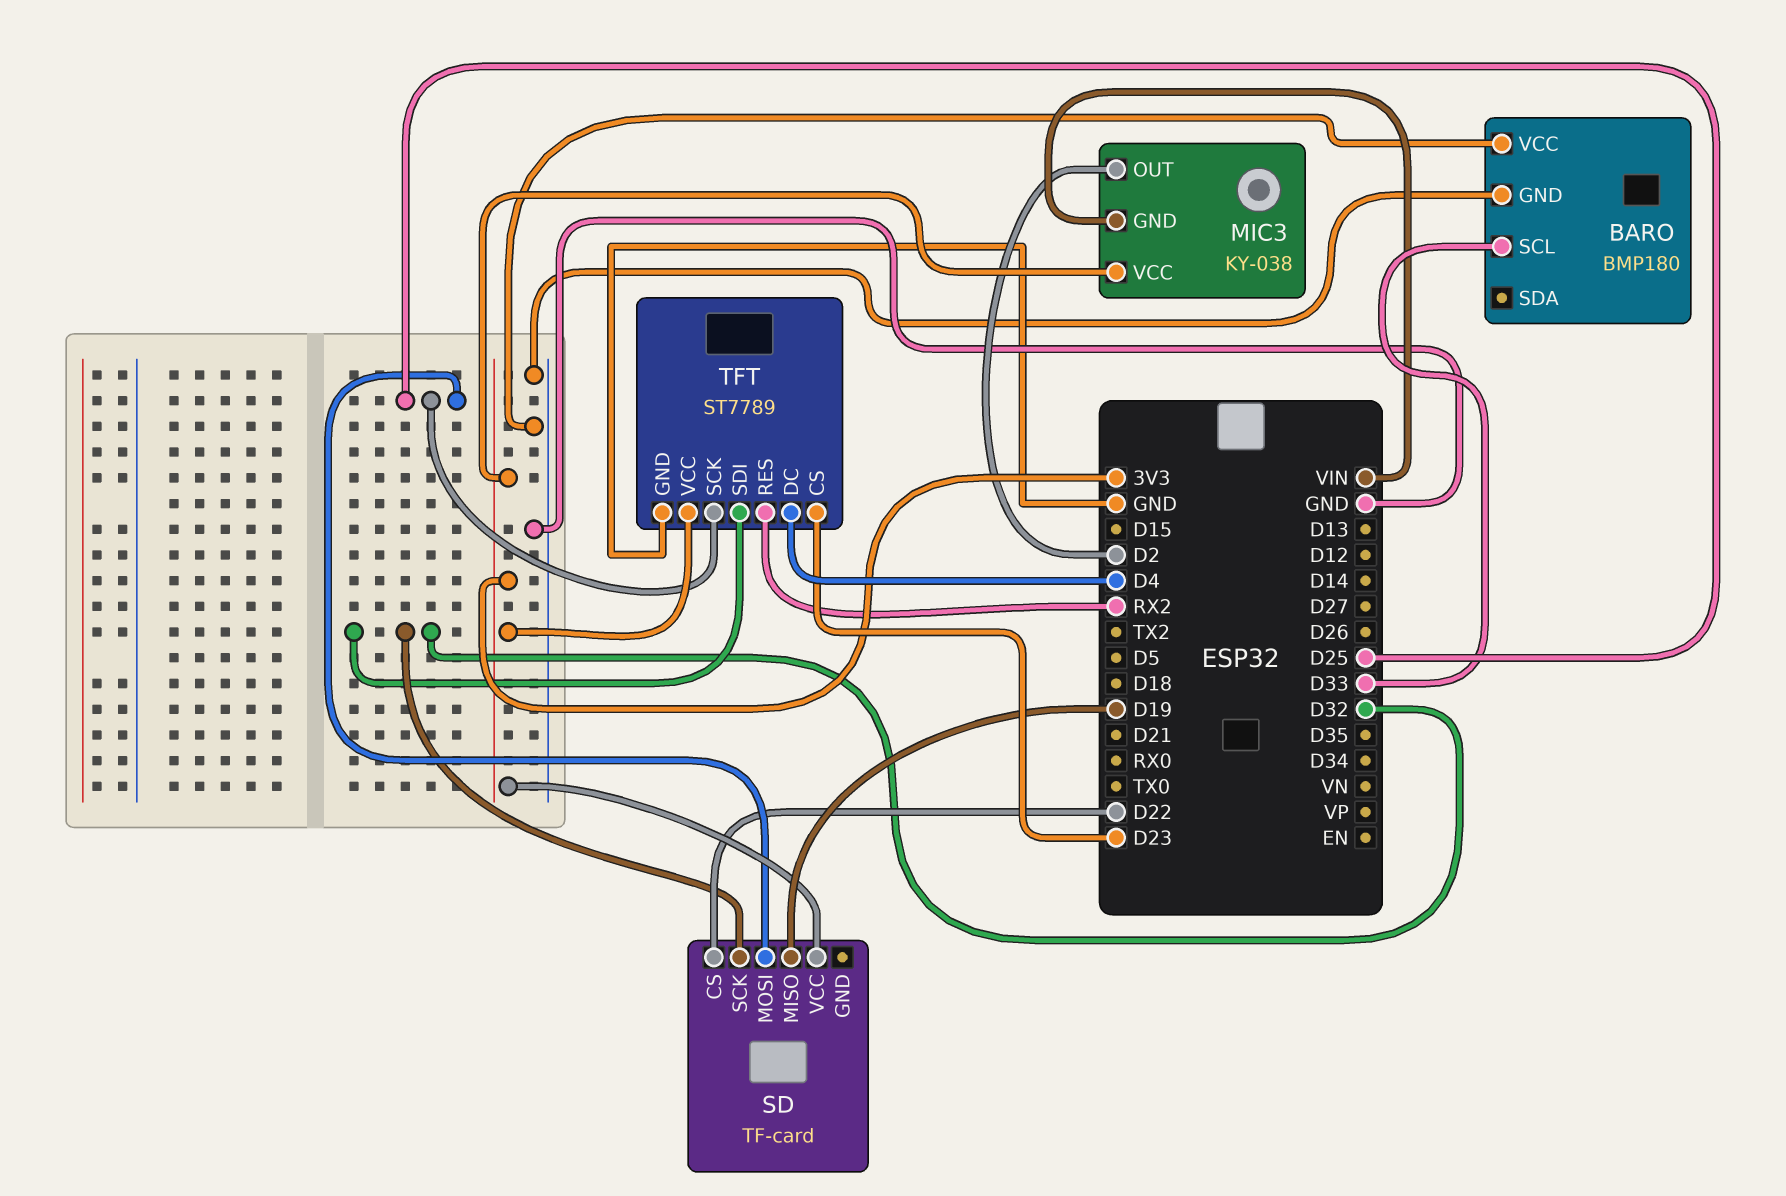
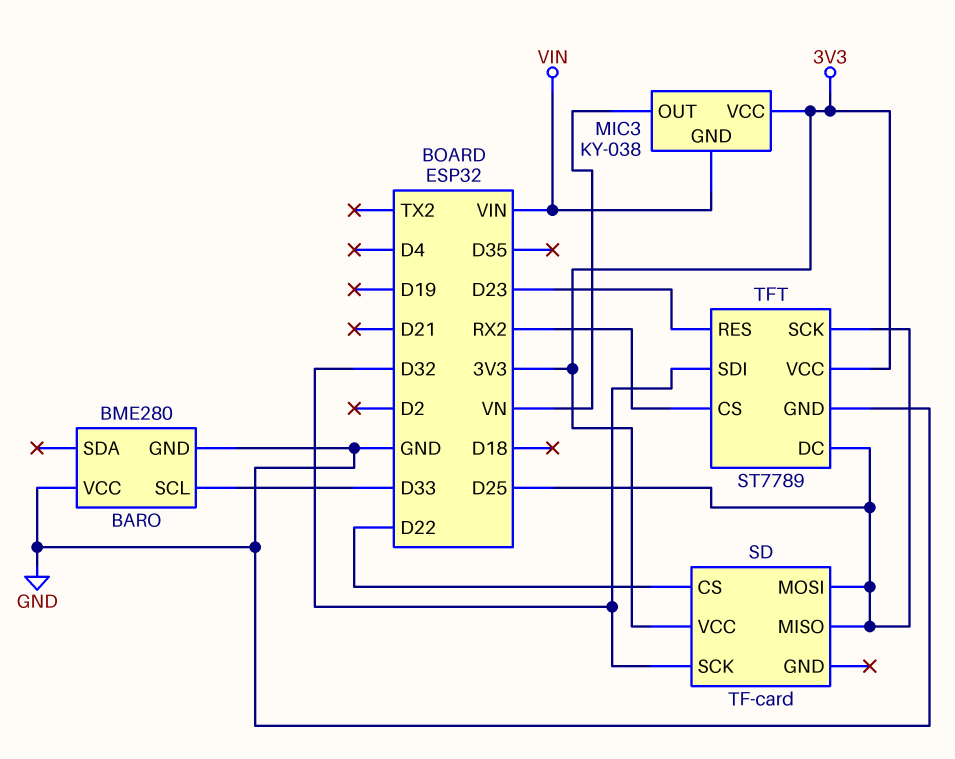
BARO: BMP180 -> BME280
MIC3 pin OUT: D2 -> VN
SD pin MISO: D19 -> D25
TFT pin CS: D23 -> RX2
TFT pin DC: D4 -> D25
TFT pin RES: RX2 -> D23

